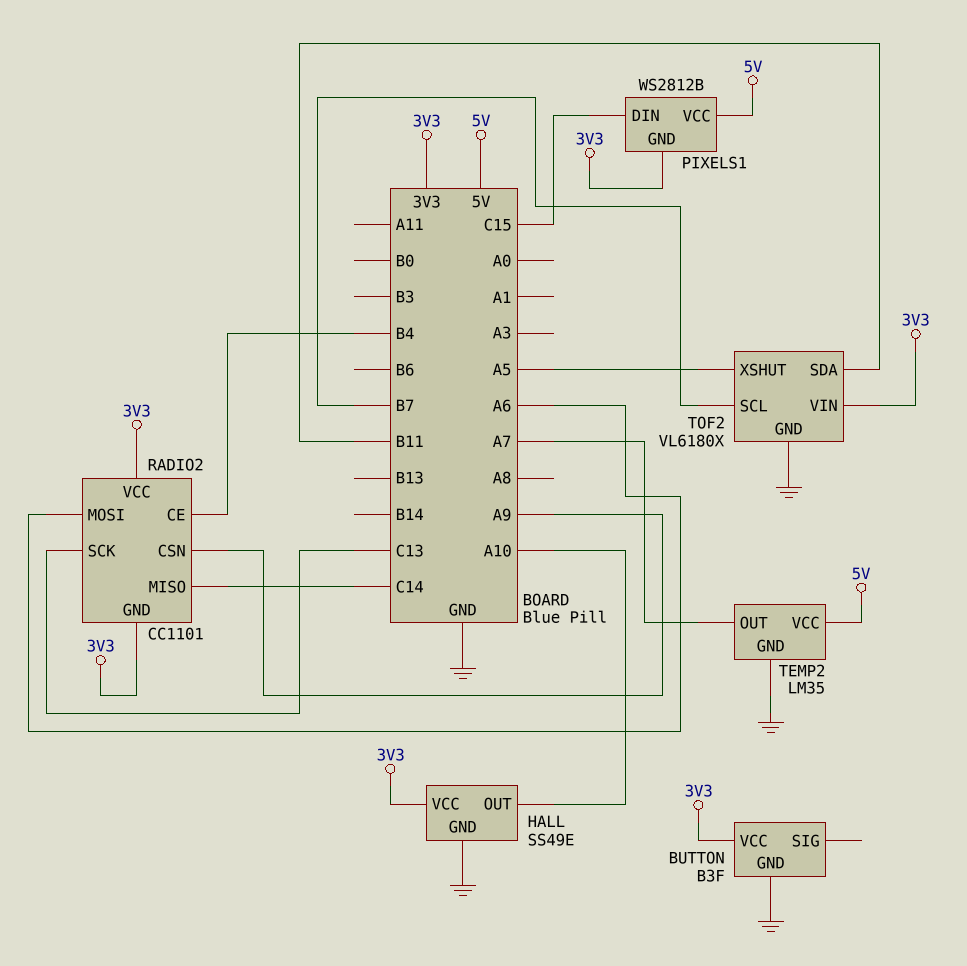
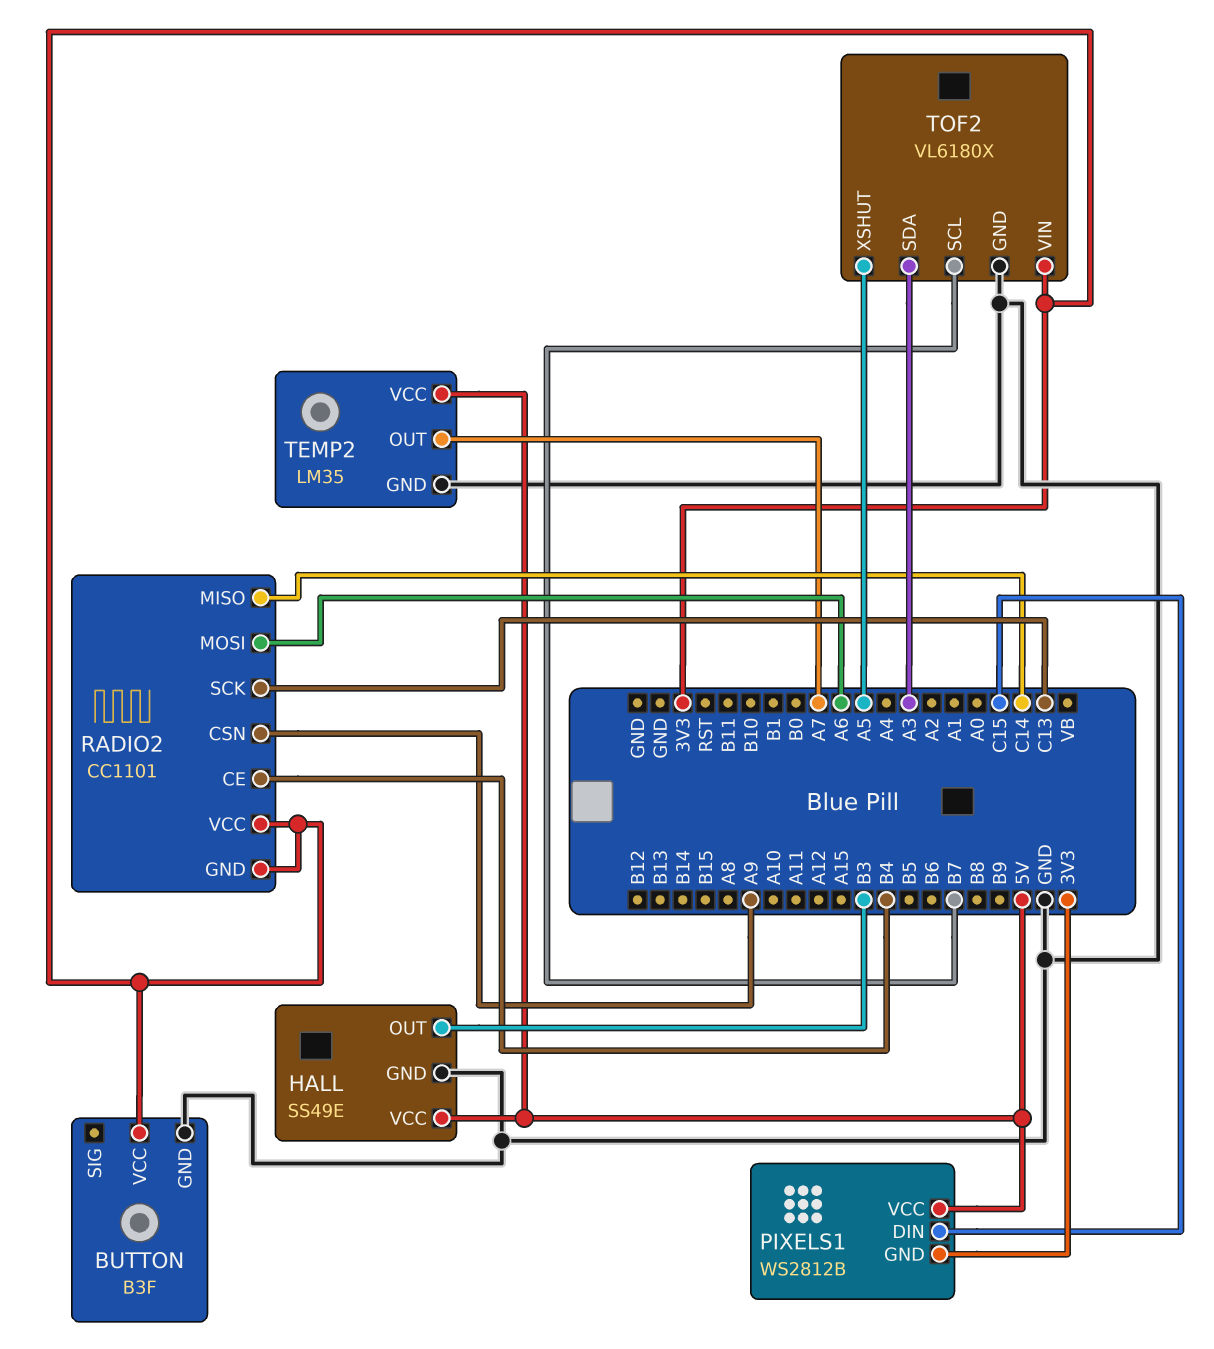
HALL pin OUT: A10 -> B3
HALL pin VCC: 3V3 -> 5V
TOF2 pin SDA: B11 -> A3

